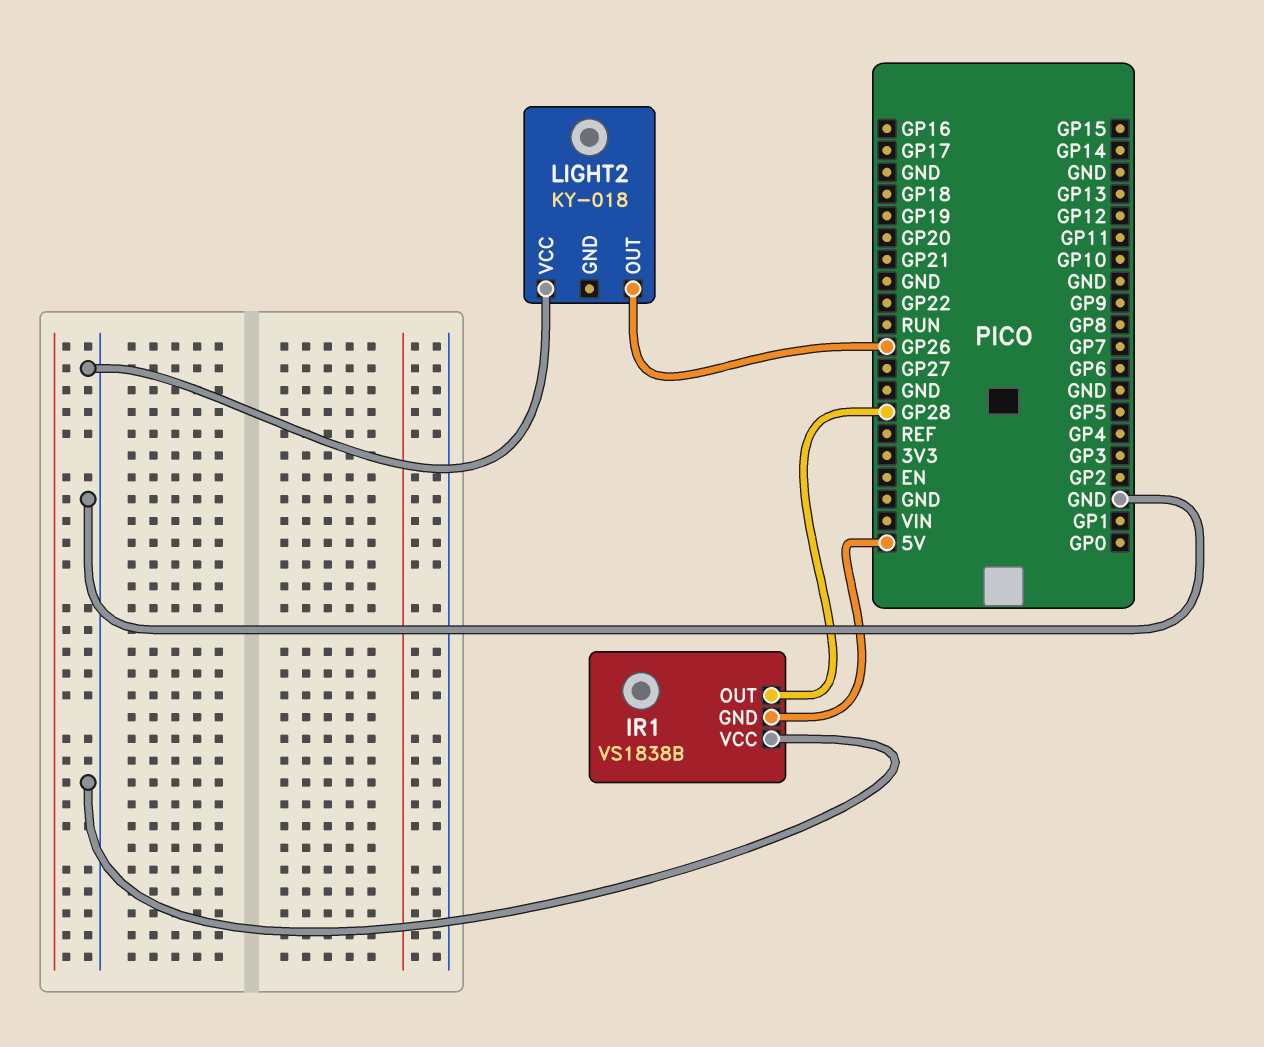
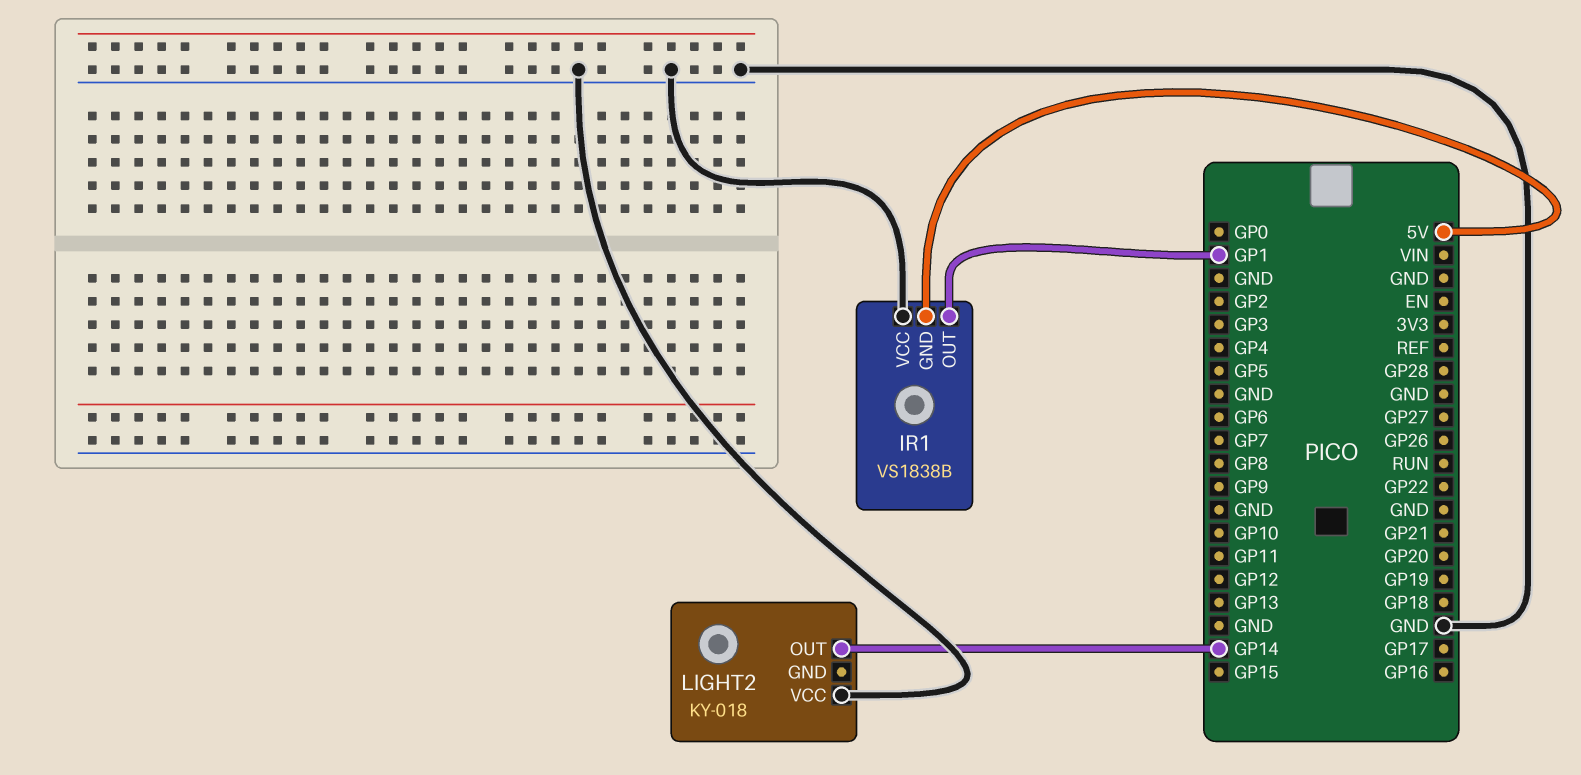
IR1 pin OUT: GP28 -> GP1
LIGHT2 pin OUT: GP26 -> GP14

